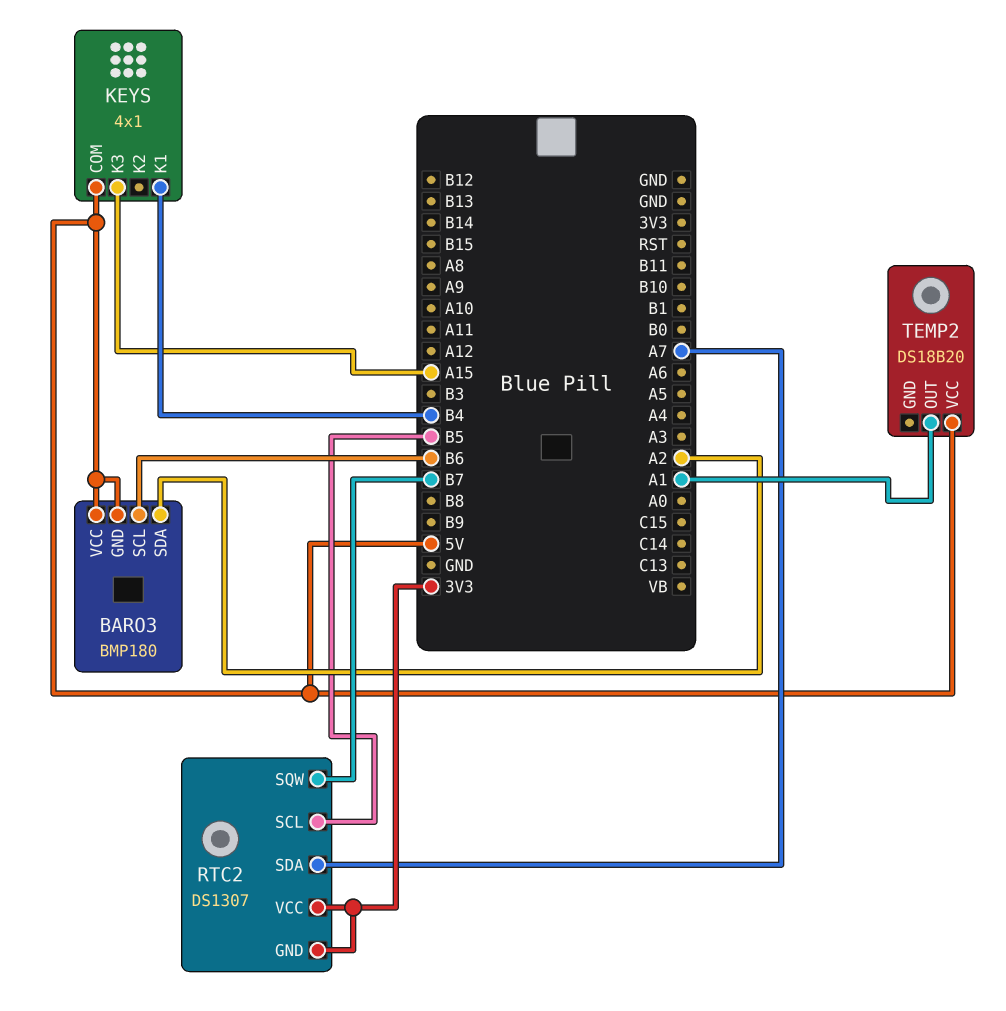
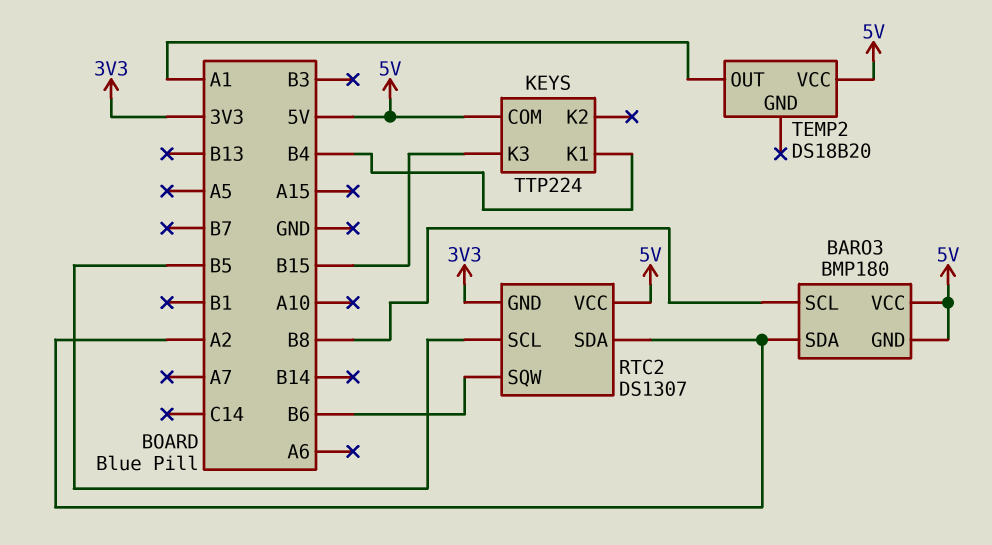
BARO3 pin SCL: B6 -> B8
KEYS: 4x1 -> TTP224
KEYS pin K3: A15 -> B15
RTC2 pin SDA: A7 -> A2
RTC2 pin SQW: B7 -> B6
RTC2 pin VCC: 3V3 -> 5V

